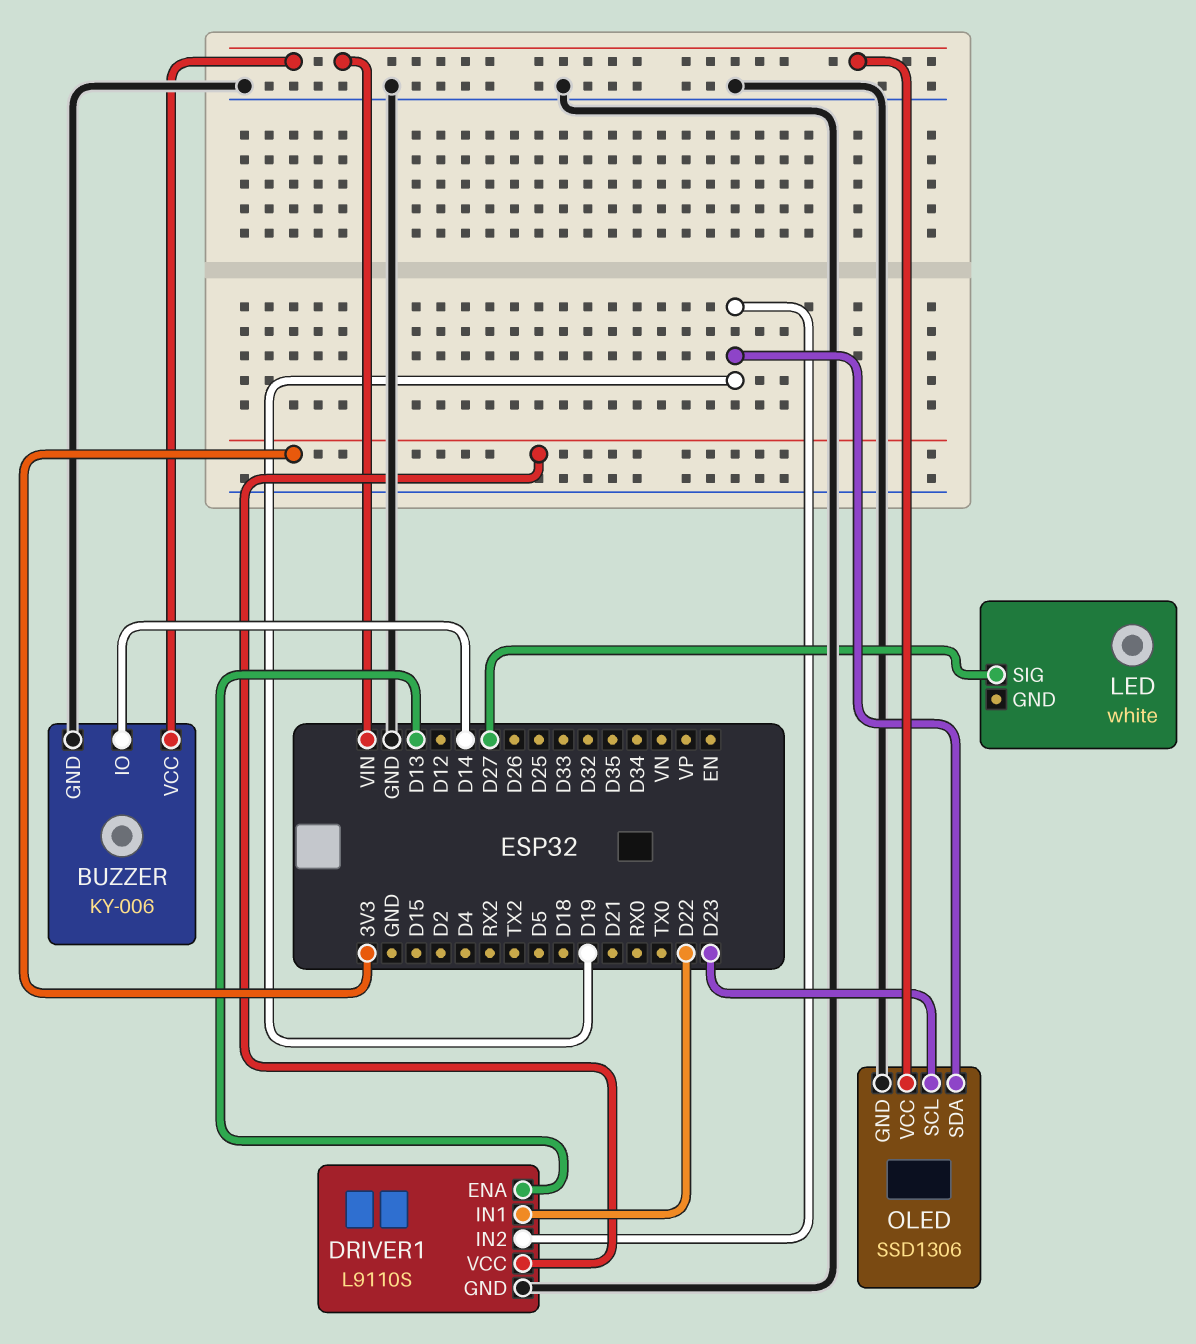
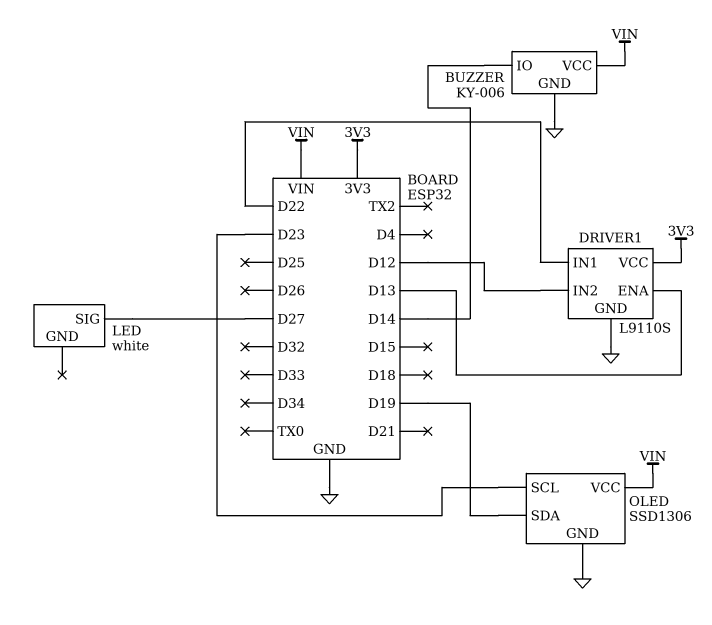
DRIVER1 pin IN2: D19 -> D12

